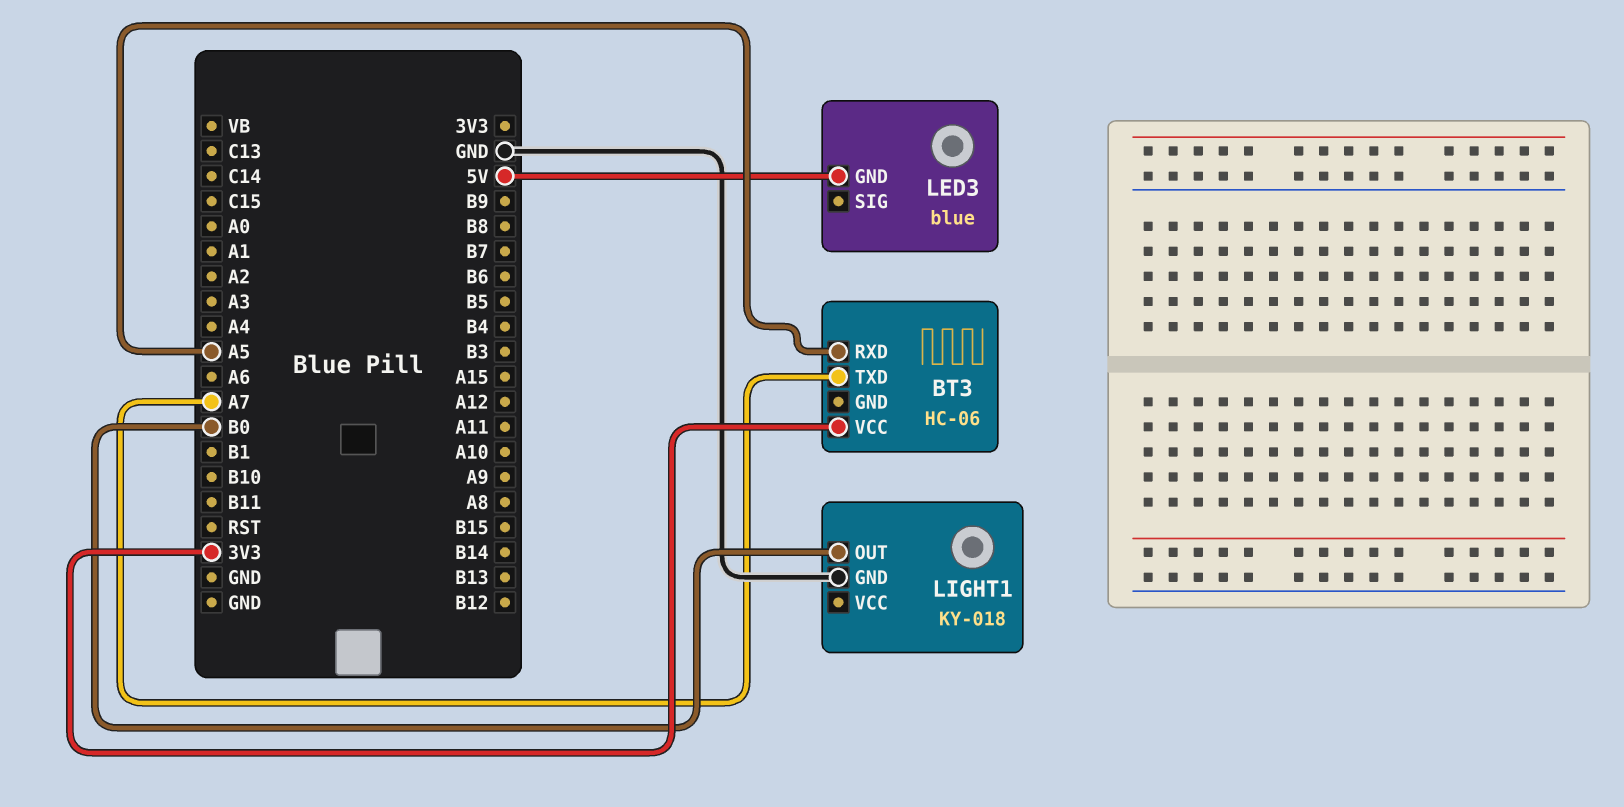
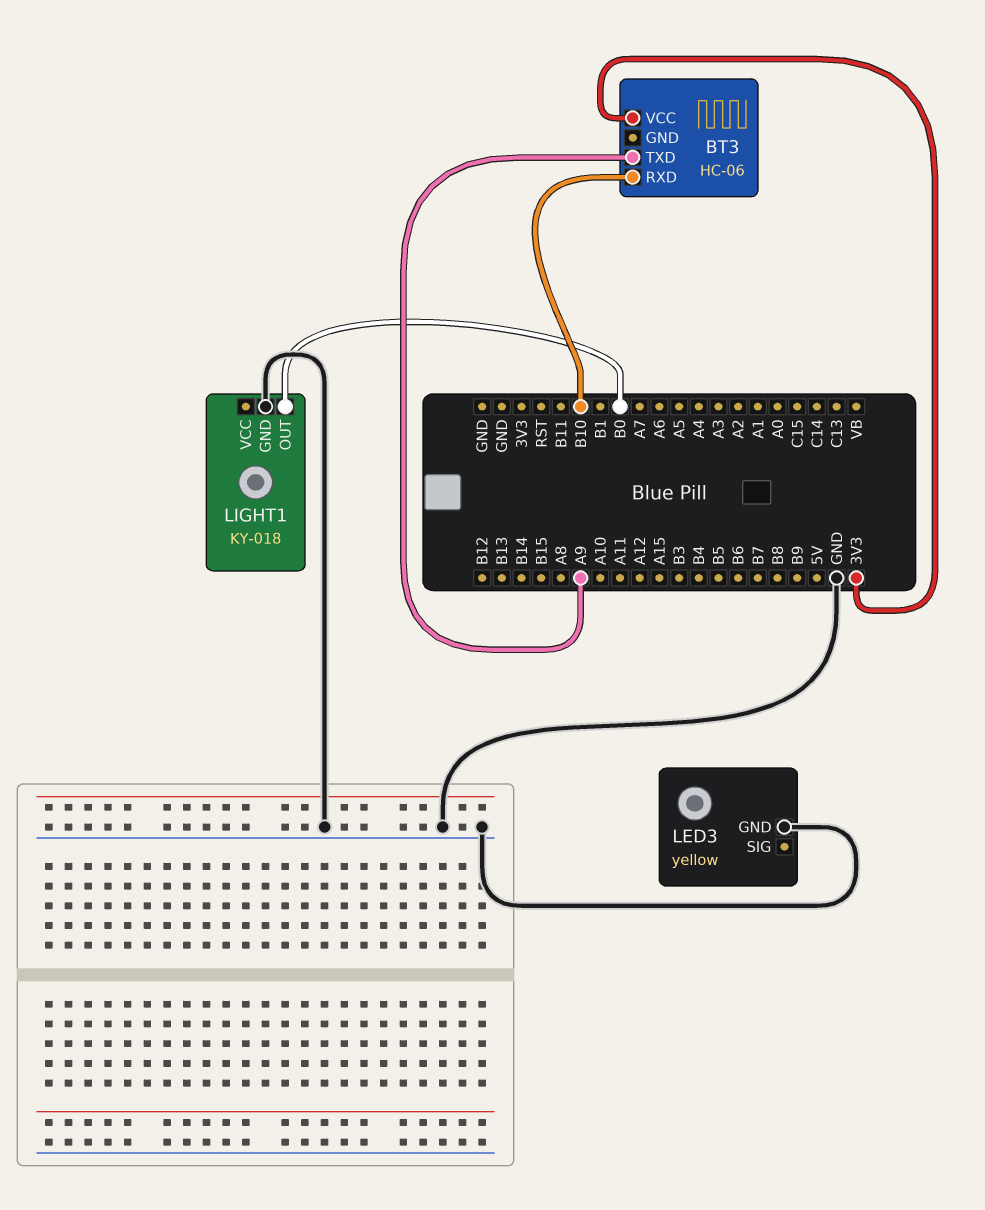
BT3 pin RXD: A5 -> B10
BT3 pin TXD: A7 -> A9
LED3: blue -> yellow
LED3 pin GND: 5V -> GND

